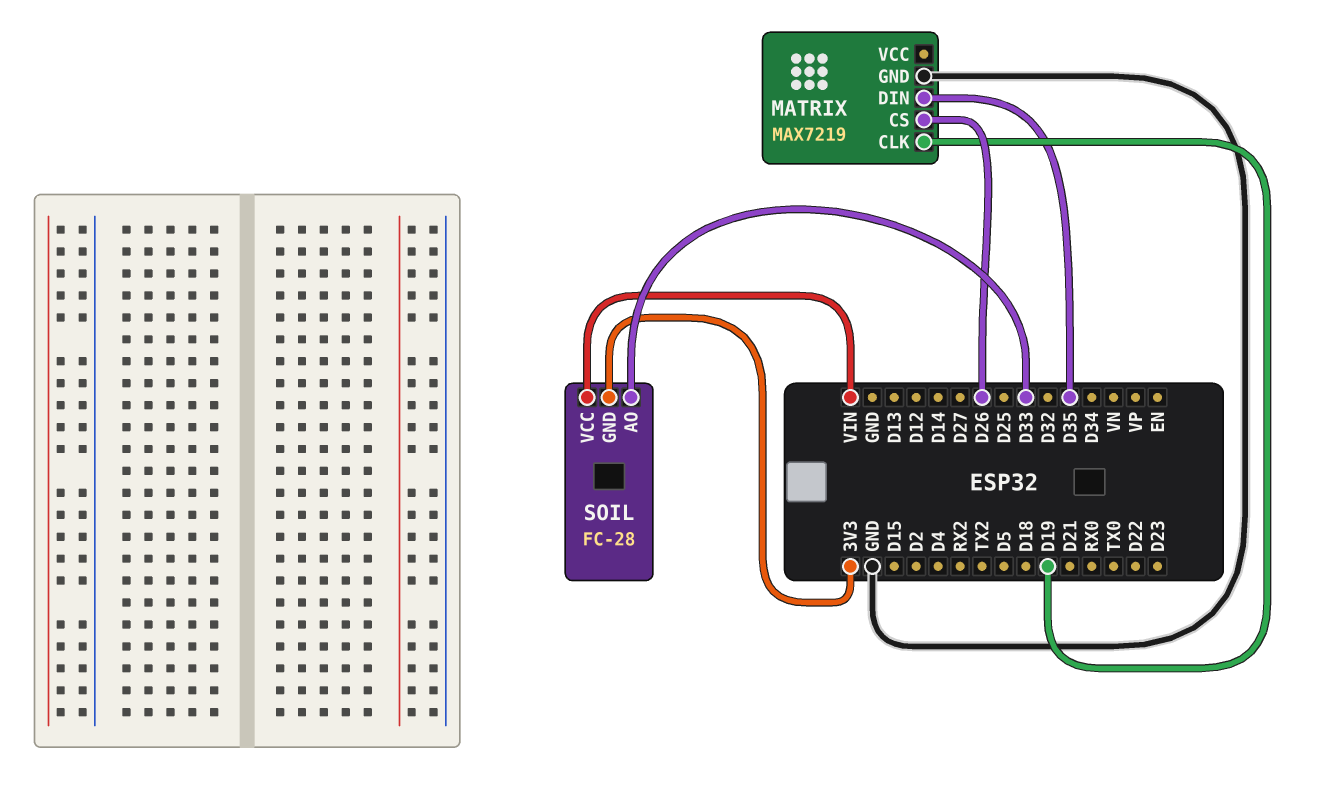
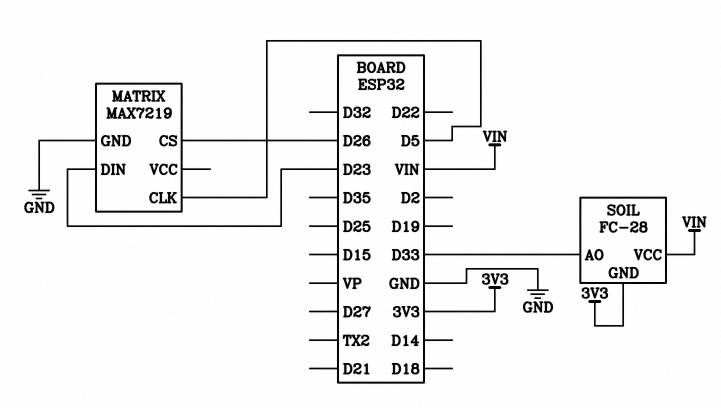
MATRIX pin CLK: D19 -> D5
MATRIX pin DIN: D35 -> D23

